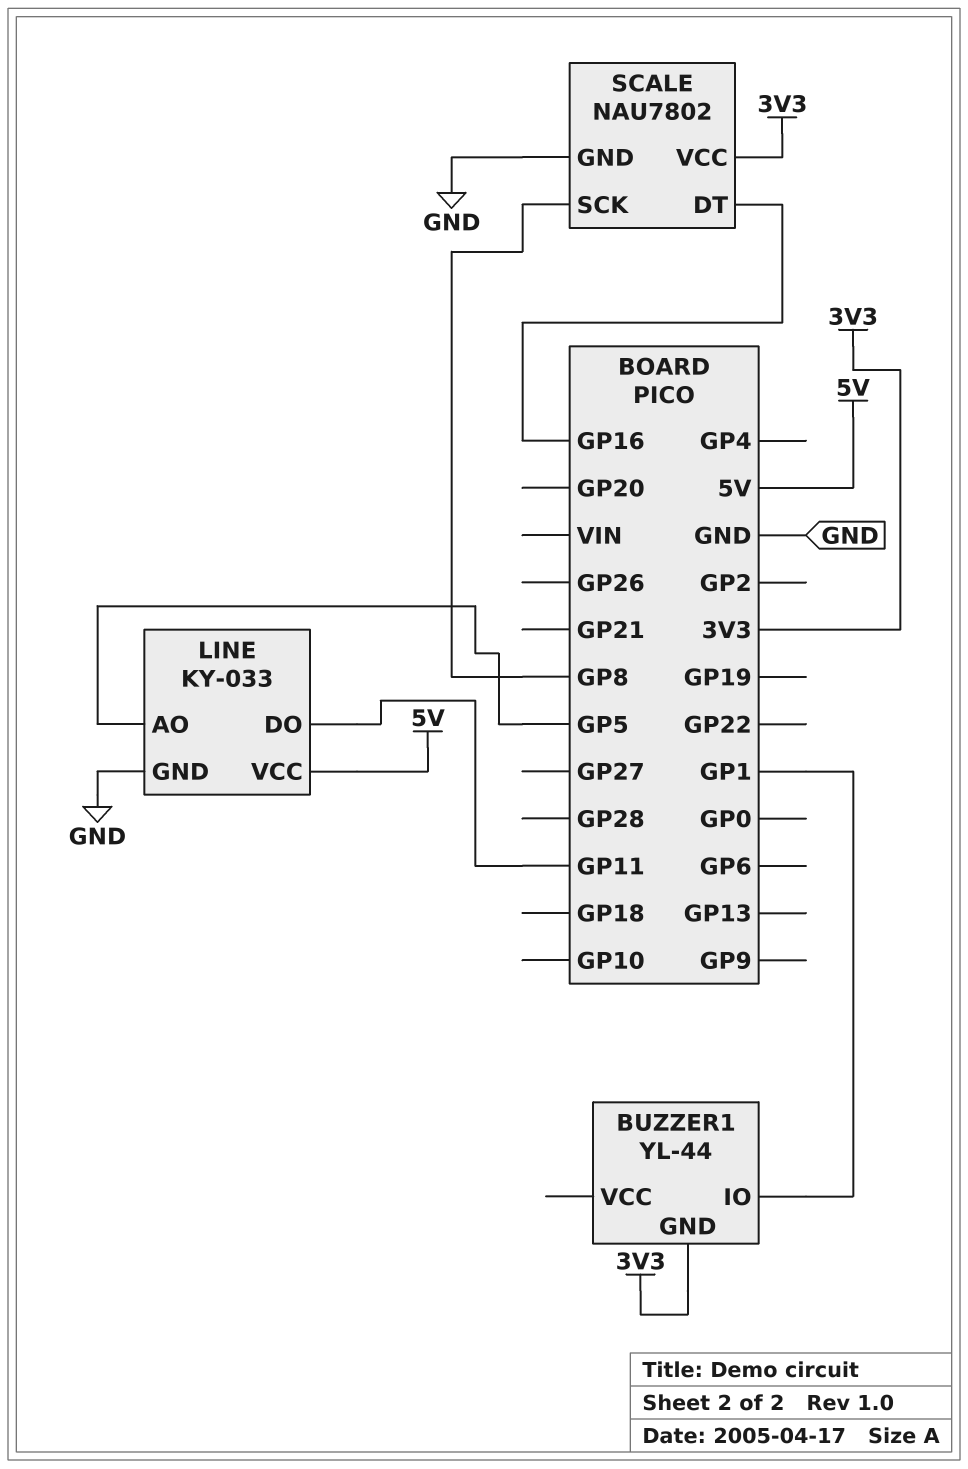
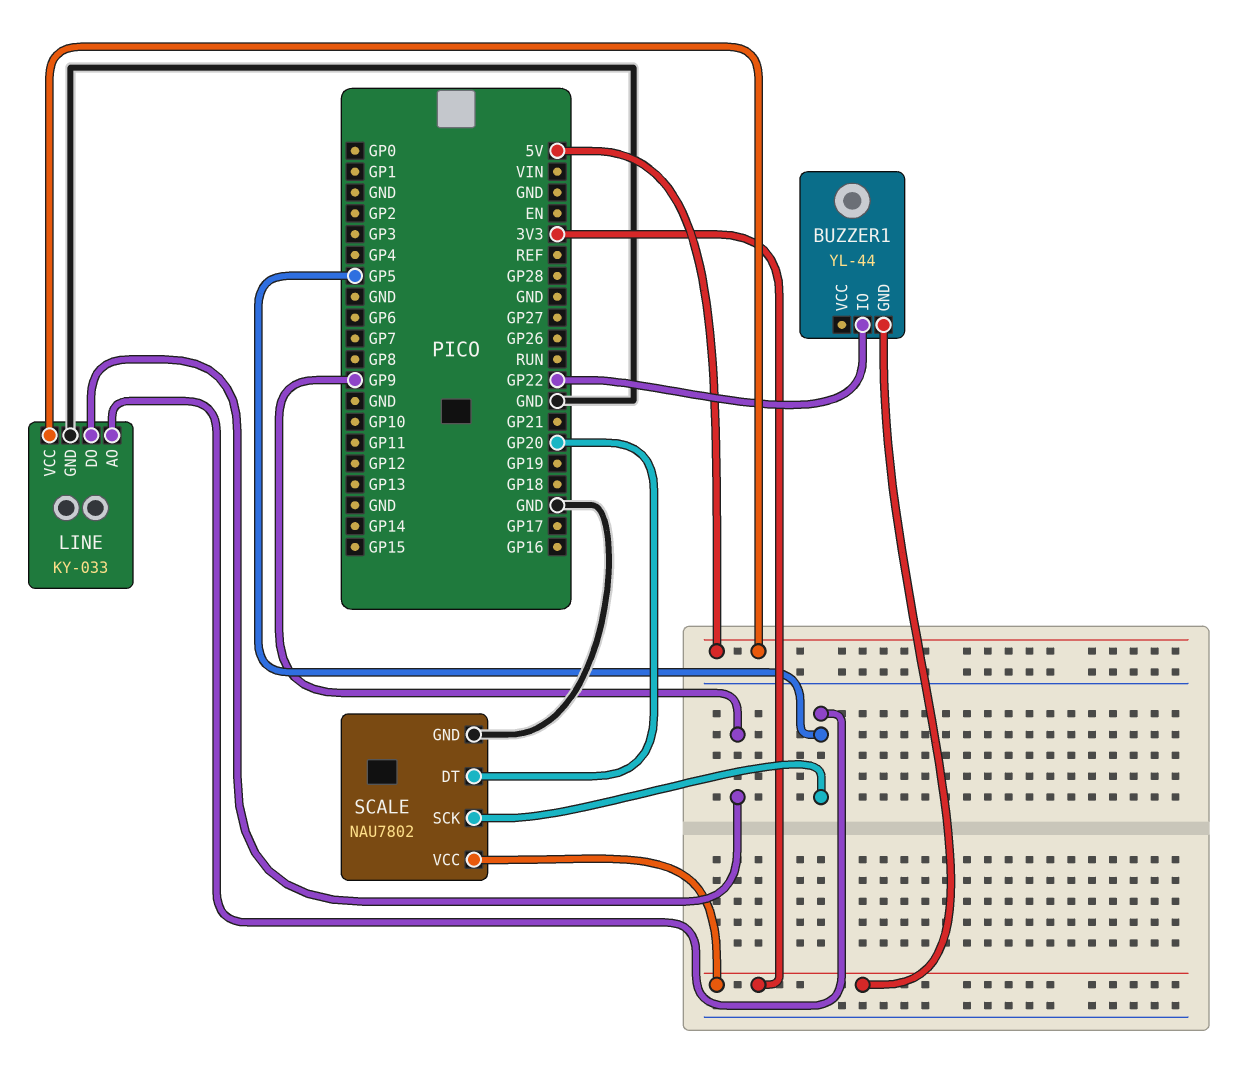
BUZZER1 pin IO: GP1 -> GP22
LINE pin DO: GP11 -> GP9
SCALE pin DT: GP16 -> GP20
SCALE pin SCK: GP8 -> GP5

